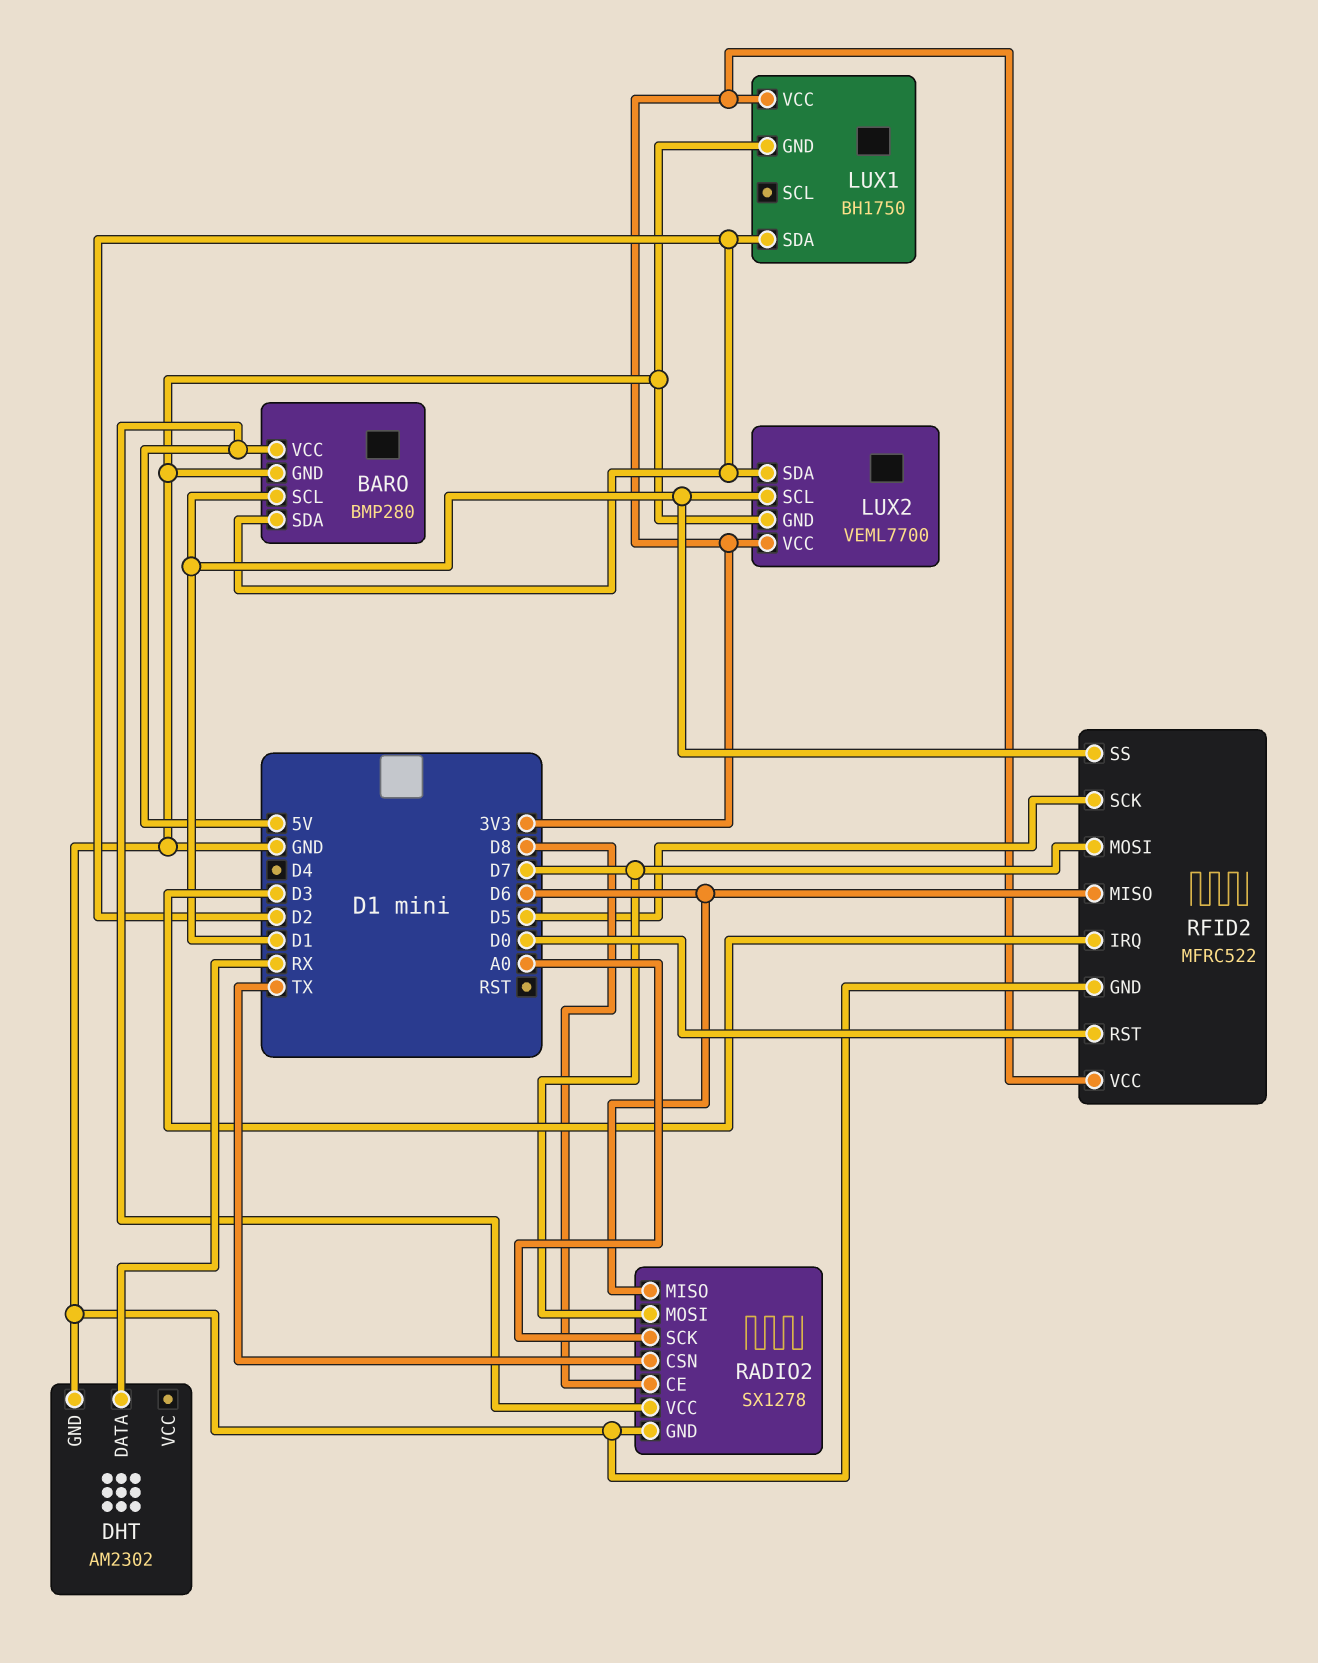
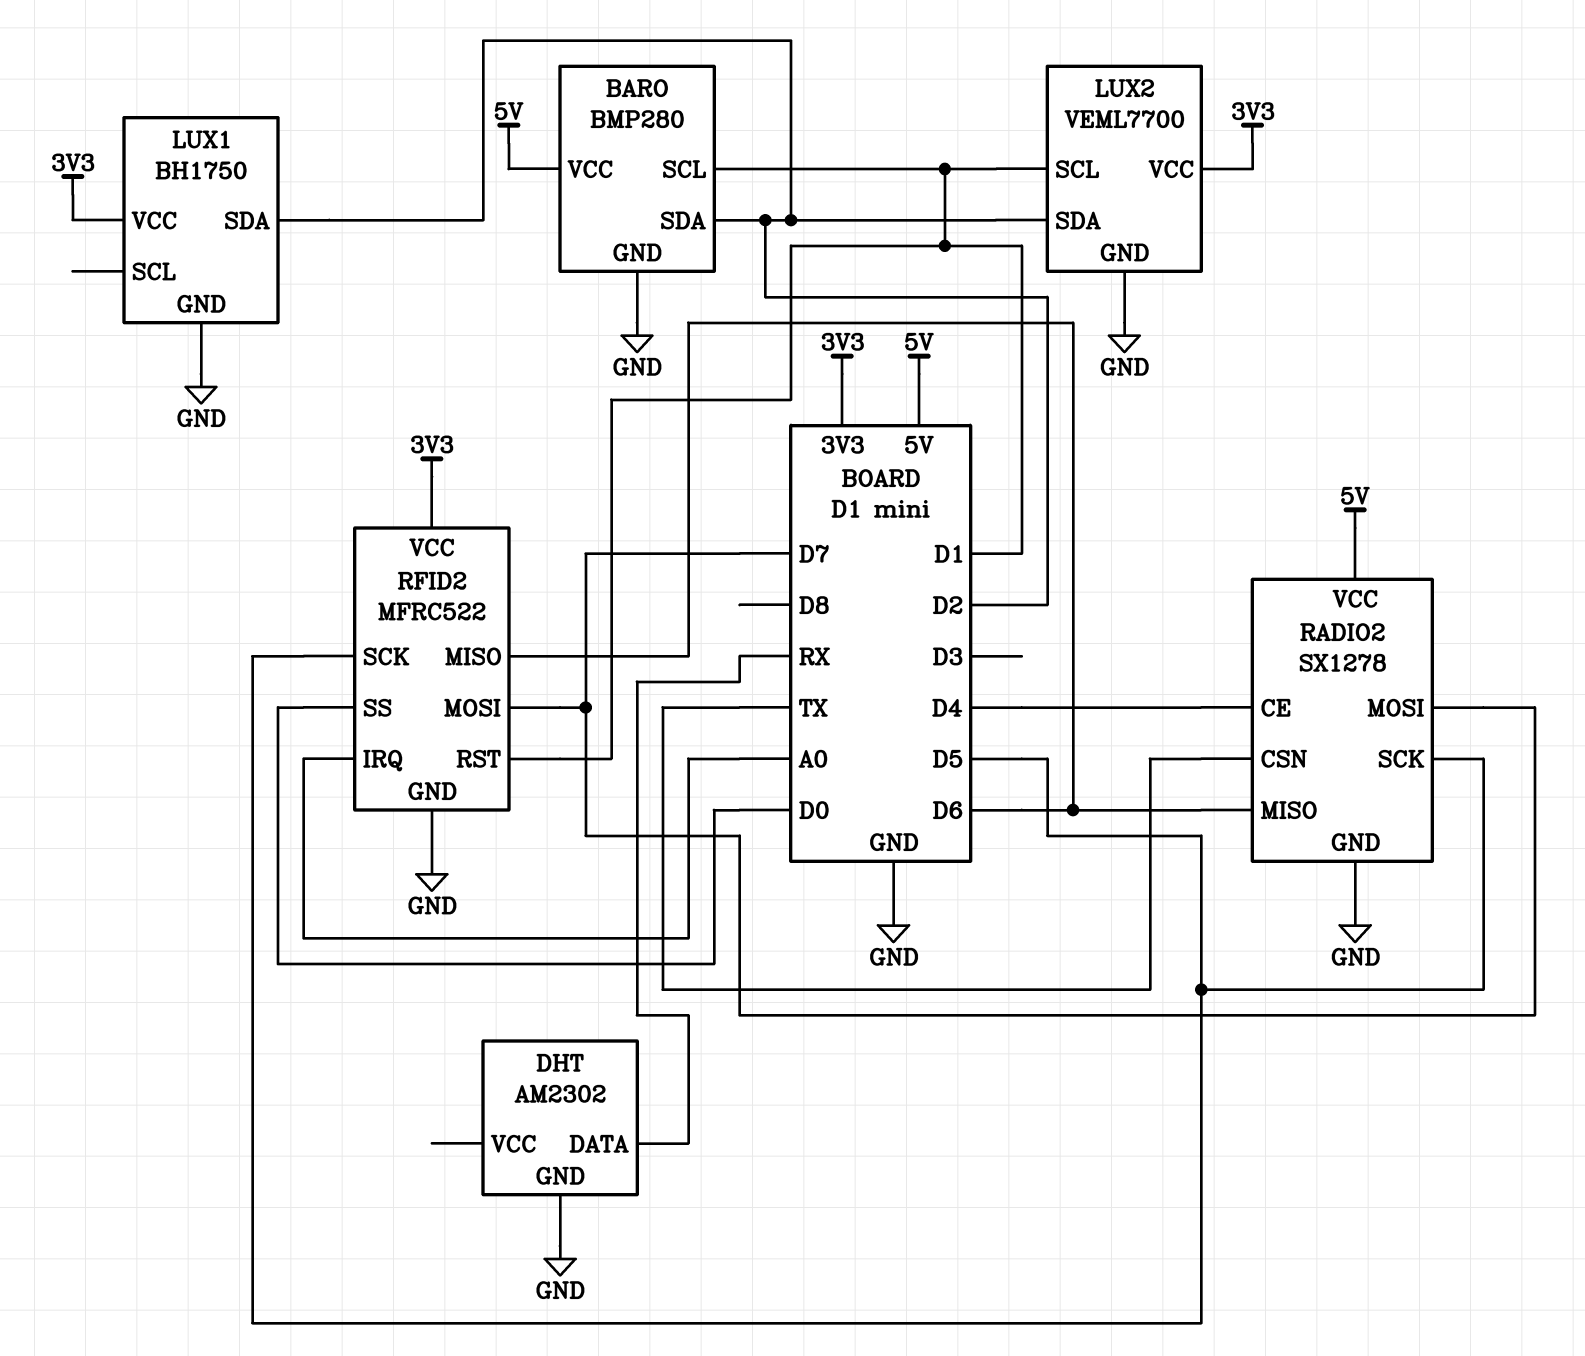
RADIO2 pin CE: D8 -> D4
RADIO2 pin SCK: A0 -> D5
RFID2 pin IRQ: D3 -> A0
RFID2 pin RST: D0 -> D1
RFID2 pin SS: D1 -> D0

